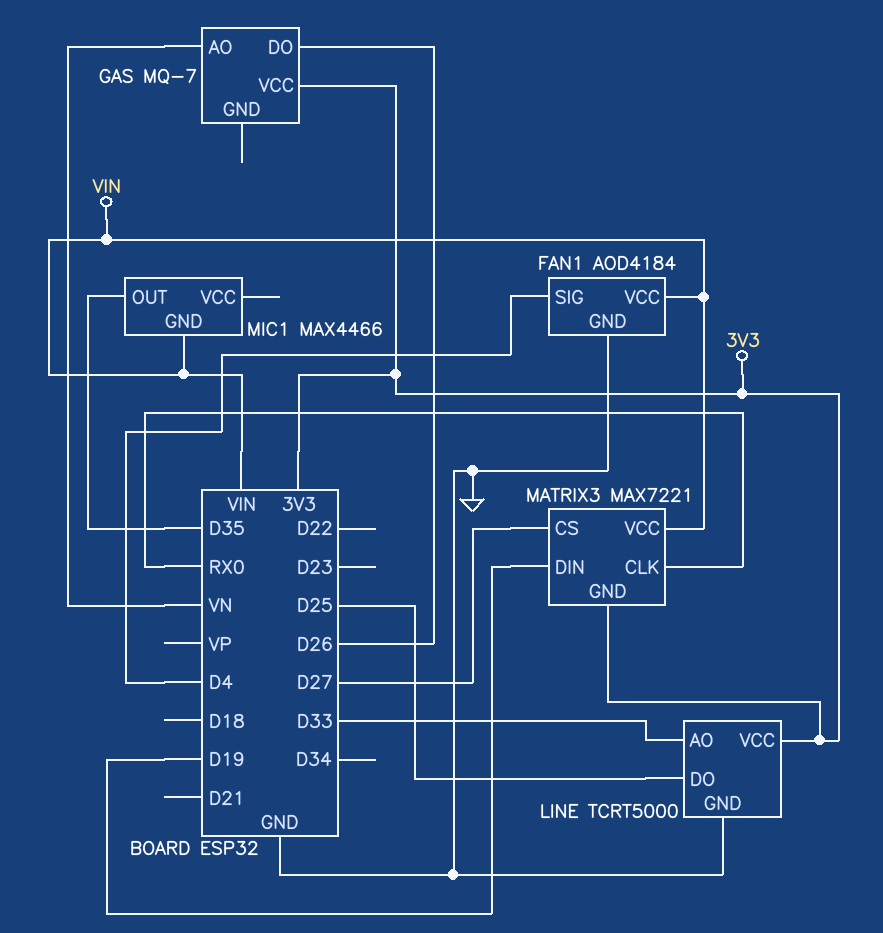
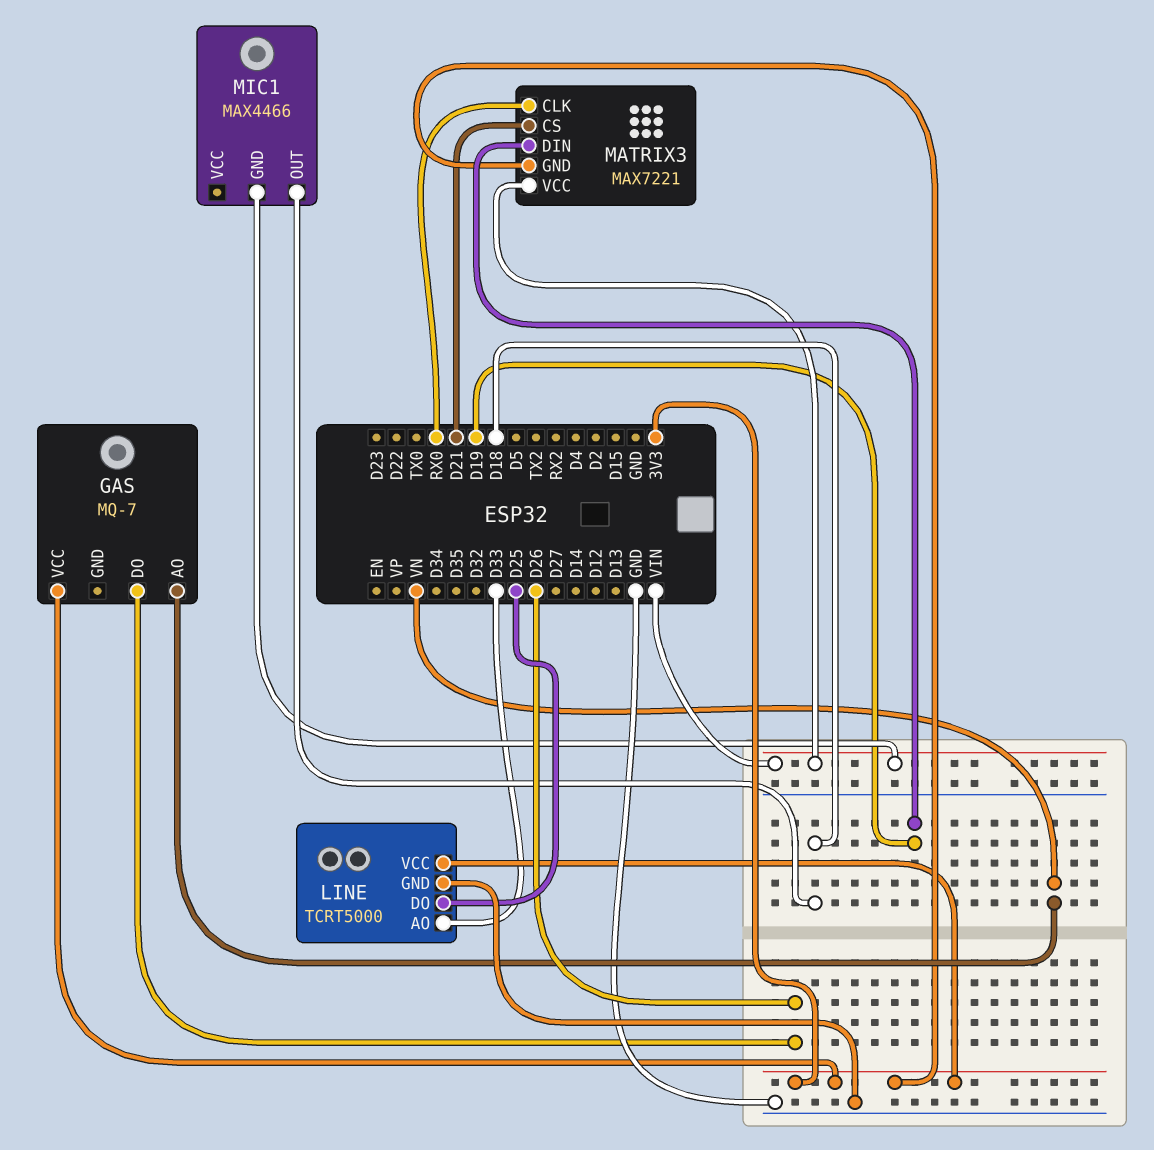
FAN1: AOD4184 -> none
FAN1 pin GND: GND -> none
FAN1 pin SIG: D4 -> none
FAN1 pin VCC: VIN -> none
MATRIX3 pin CS: D27 -> D21
MIC1 pin OUT: D35 -> D18

